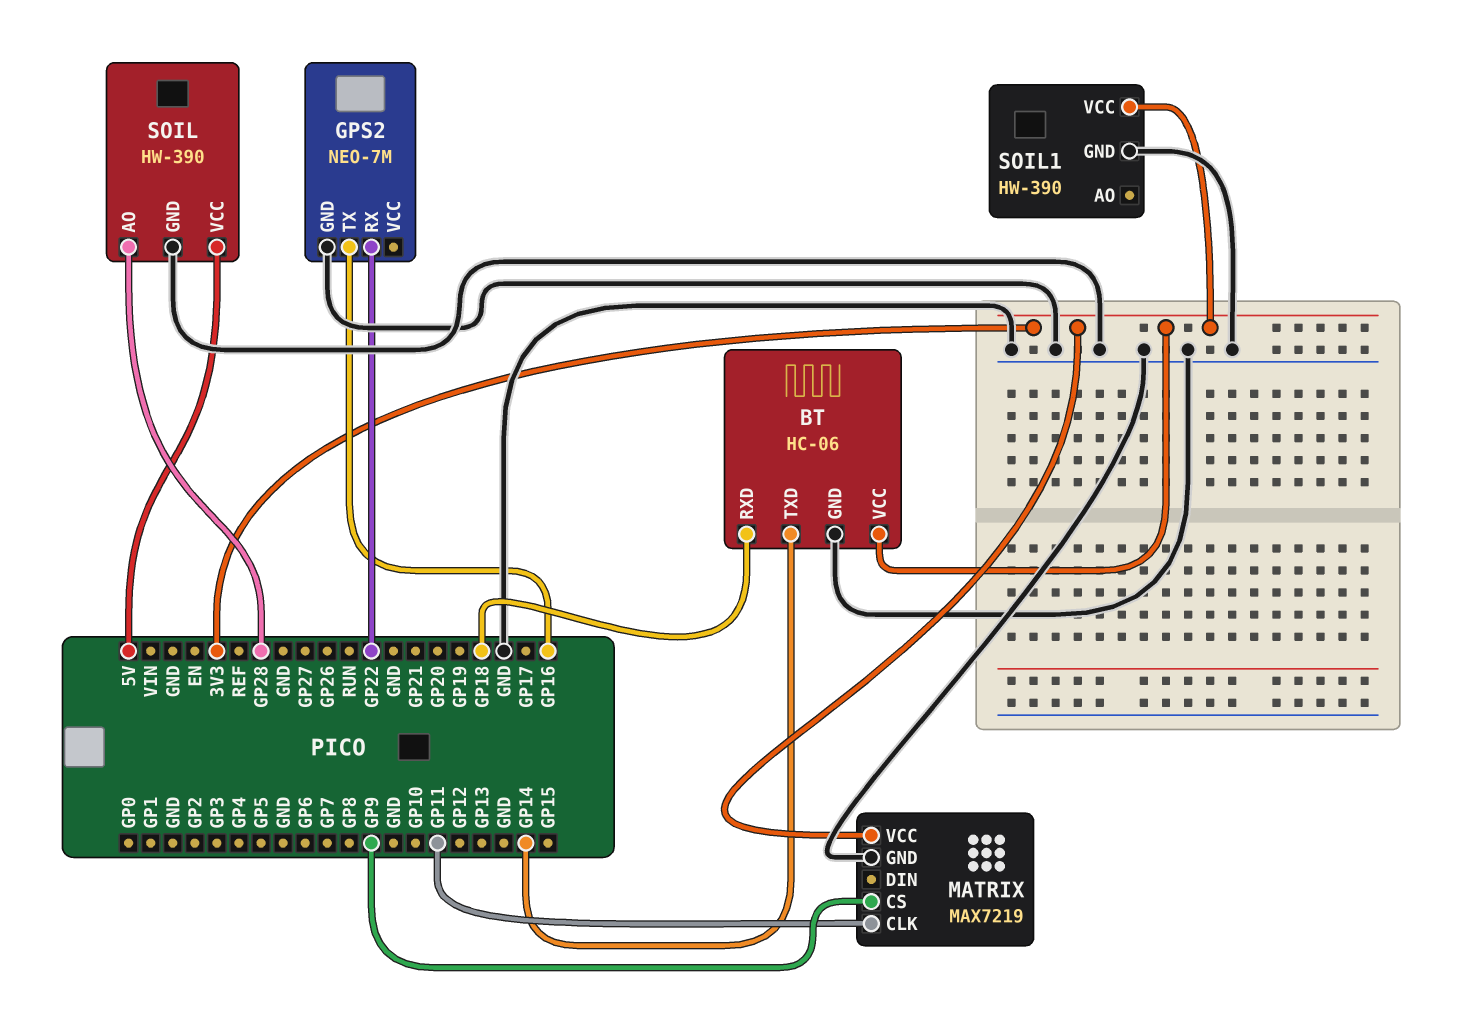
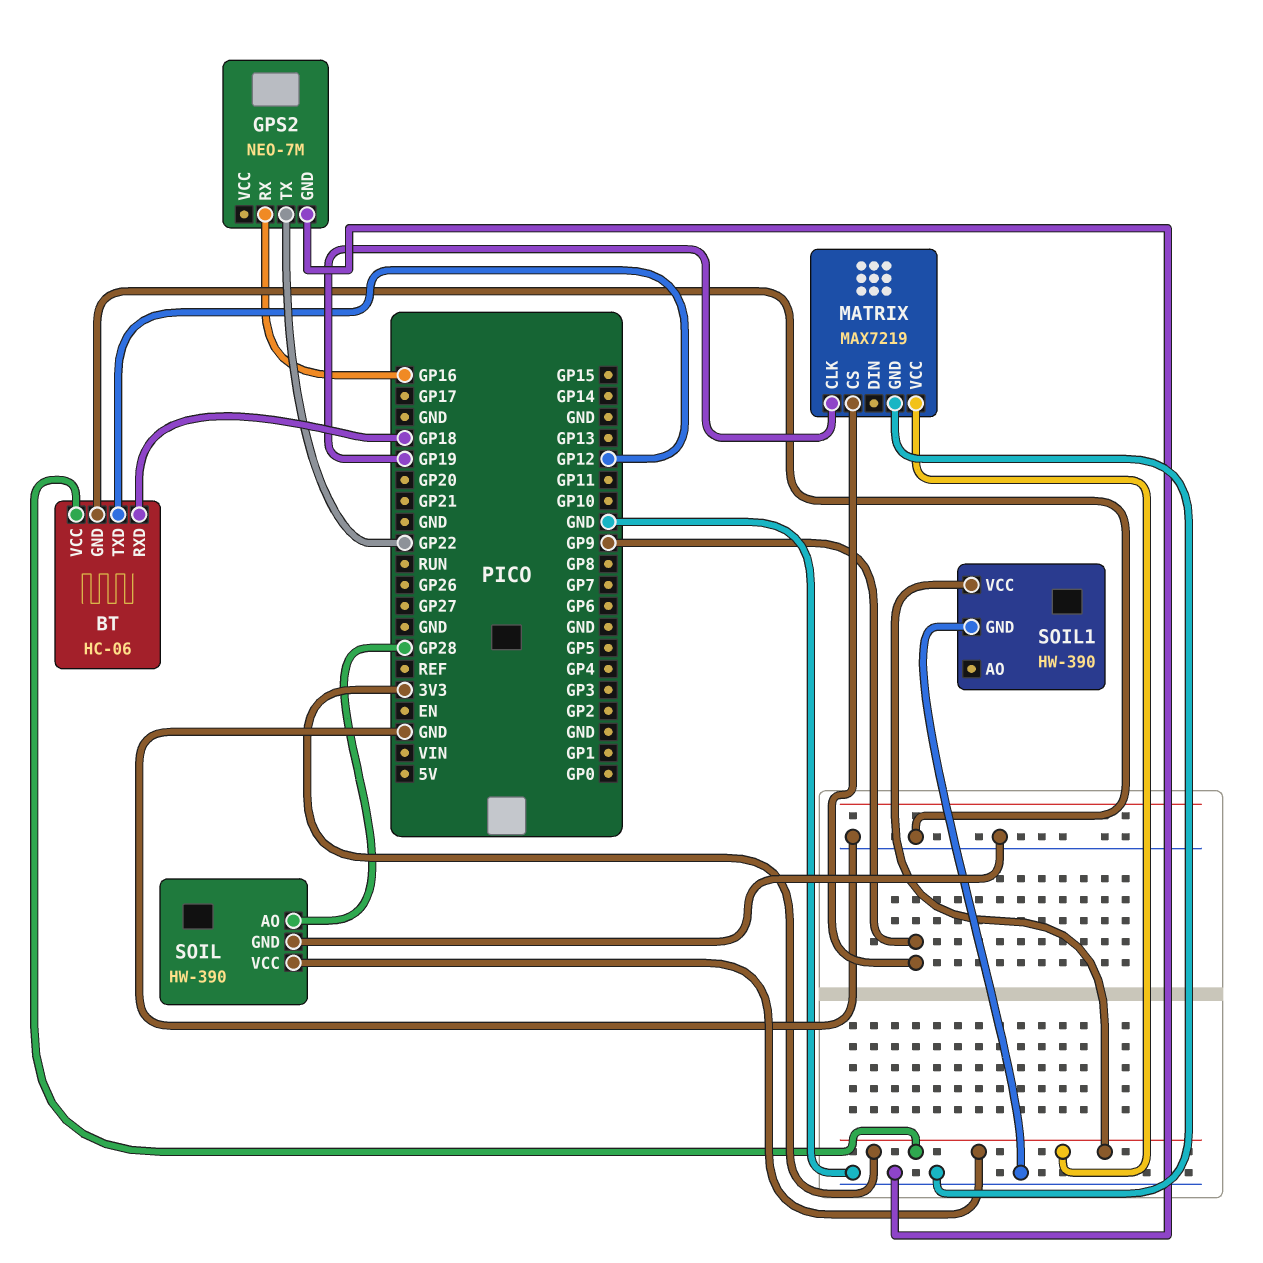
BT pin TXD: GP14 -> GP12
GPS2 pin RX: GP22 -> GP16
GPS2 pin TX: GP16 -> GP22
MATRIX pin CLK: GP11 -> GP19
SOIL pin VCC: 5V -> 3V3

